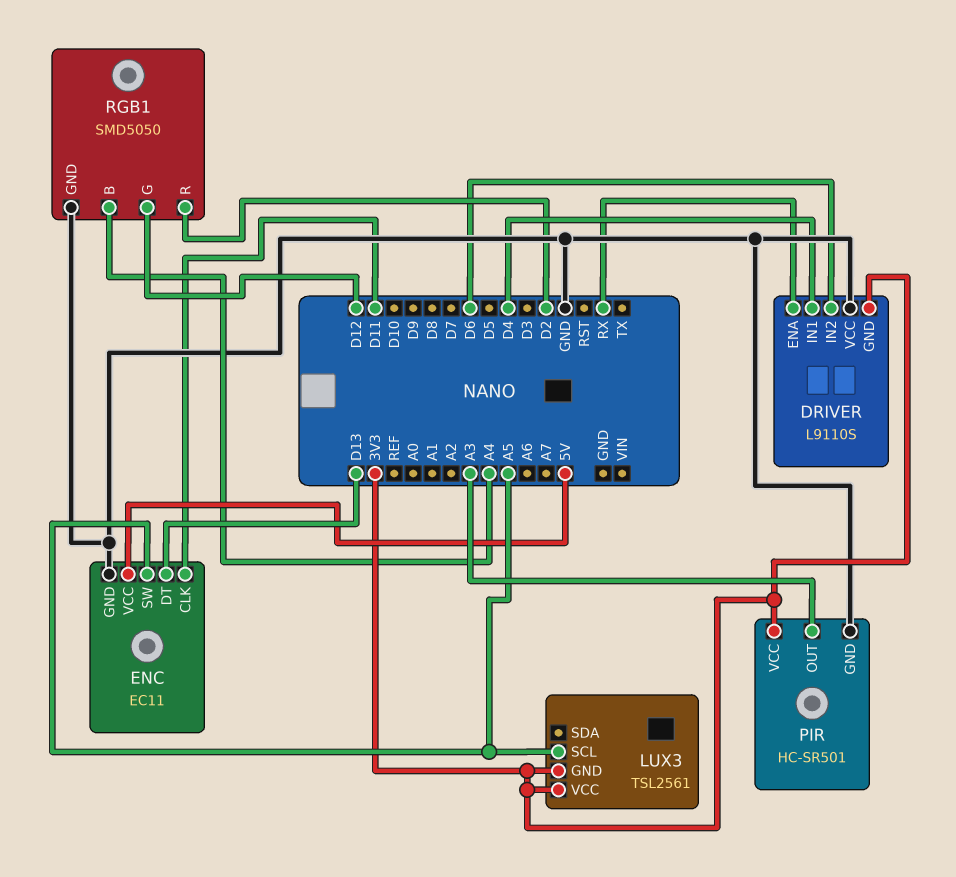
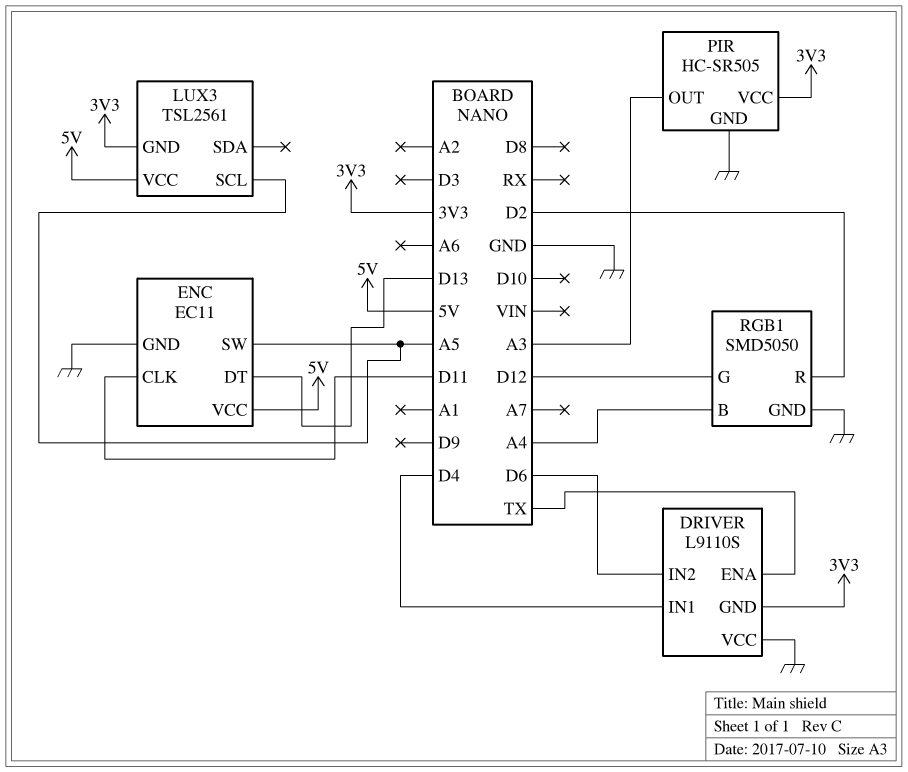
DRIVER pin ENA: RX -> TX
LUX3 pin VCC: 3V3 -> 5V
PIR: HC-SR501 -> HC-SR505

